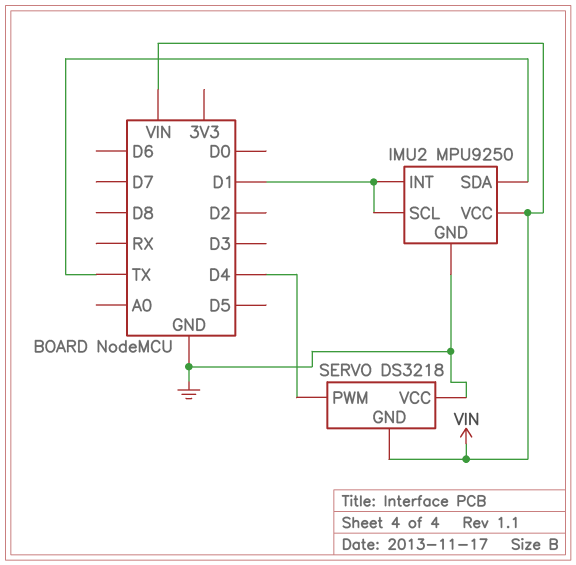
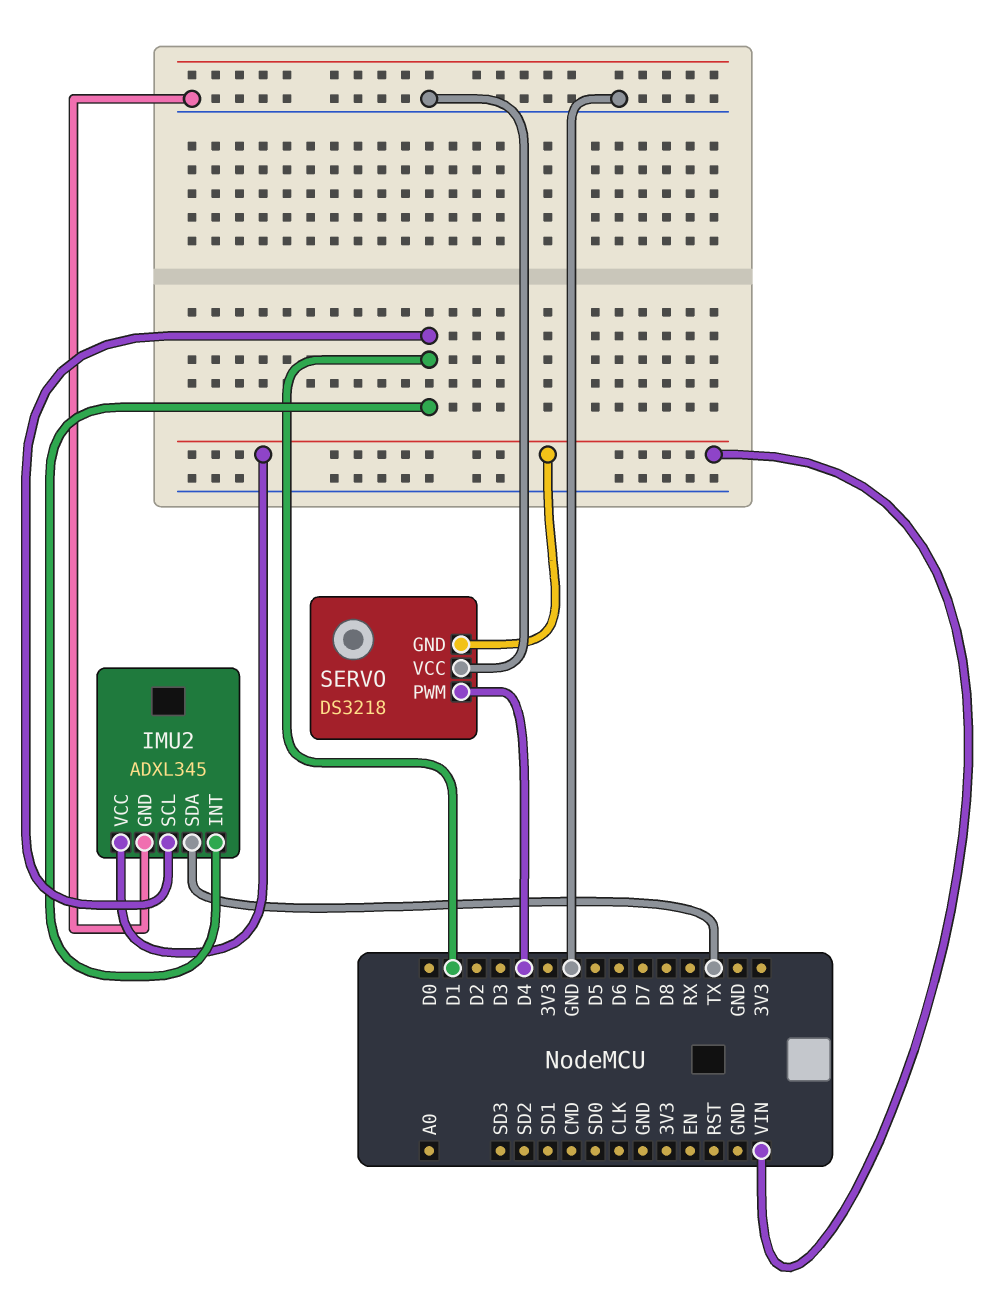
IMU2: MPU9250 -> ADXL345

